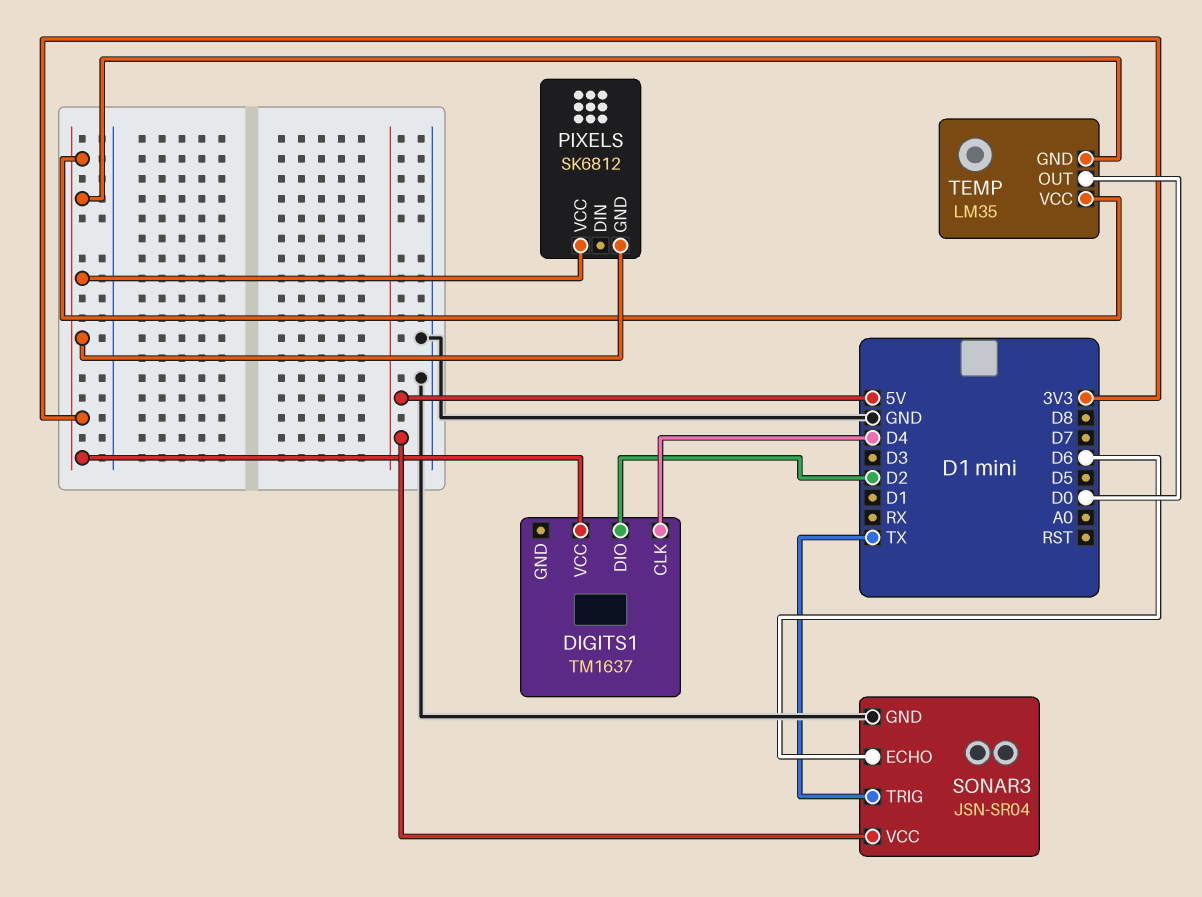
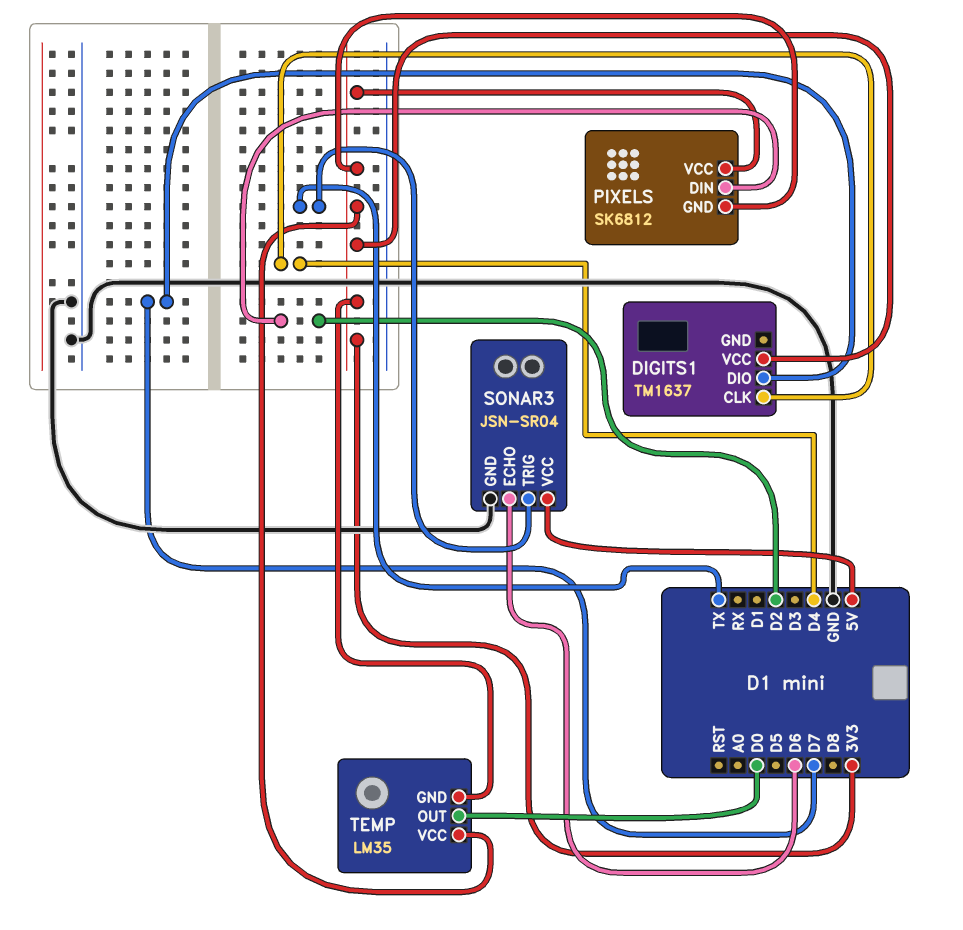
DIGITS1 pin DIO: D2 -> D7
PIXELS pin DIN: none -> D2

